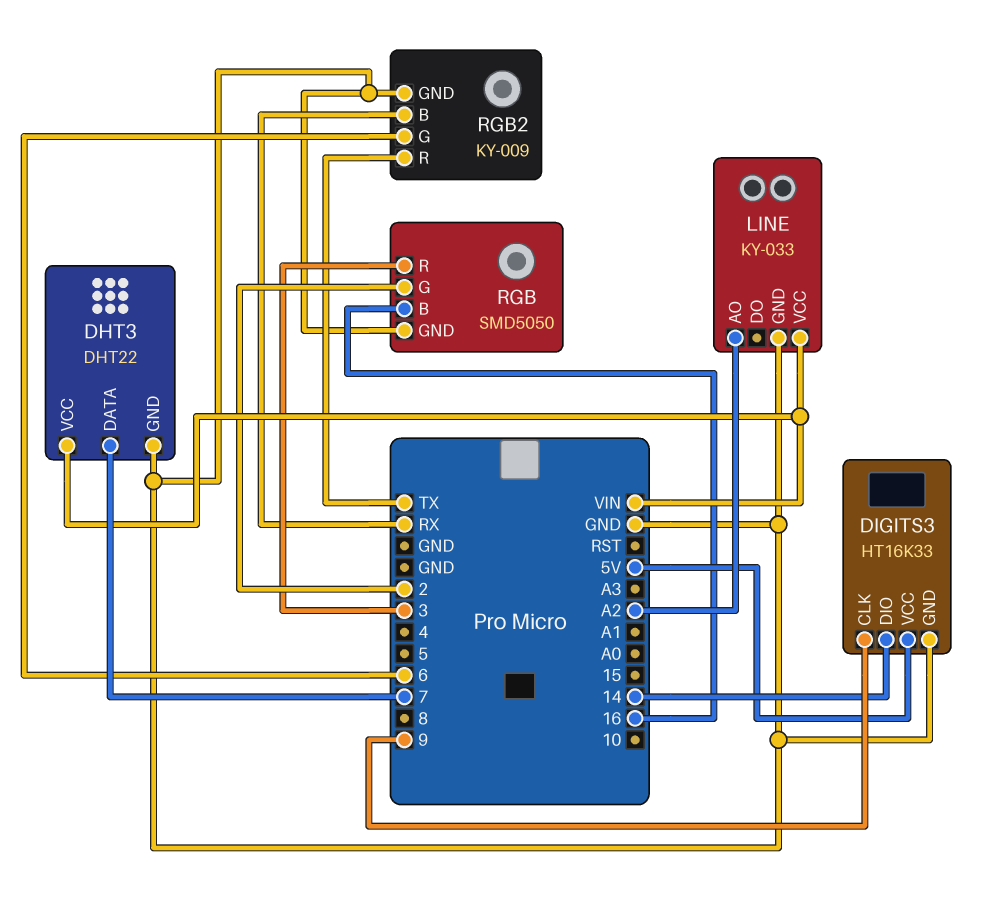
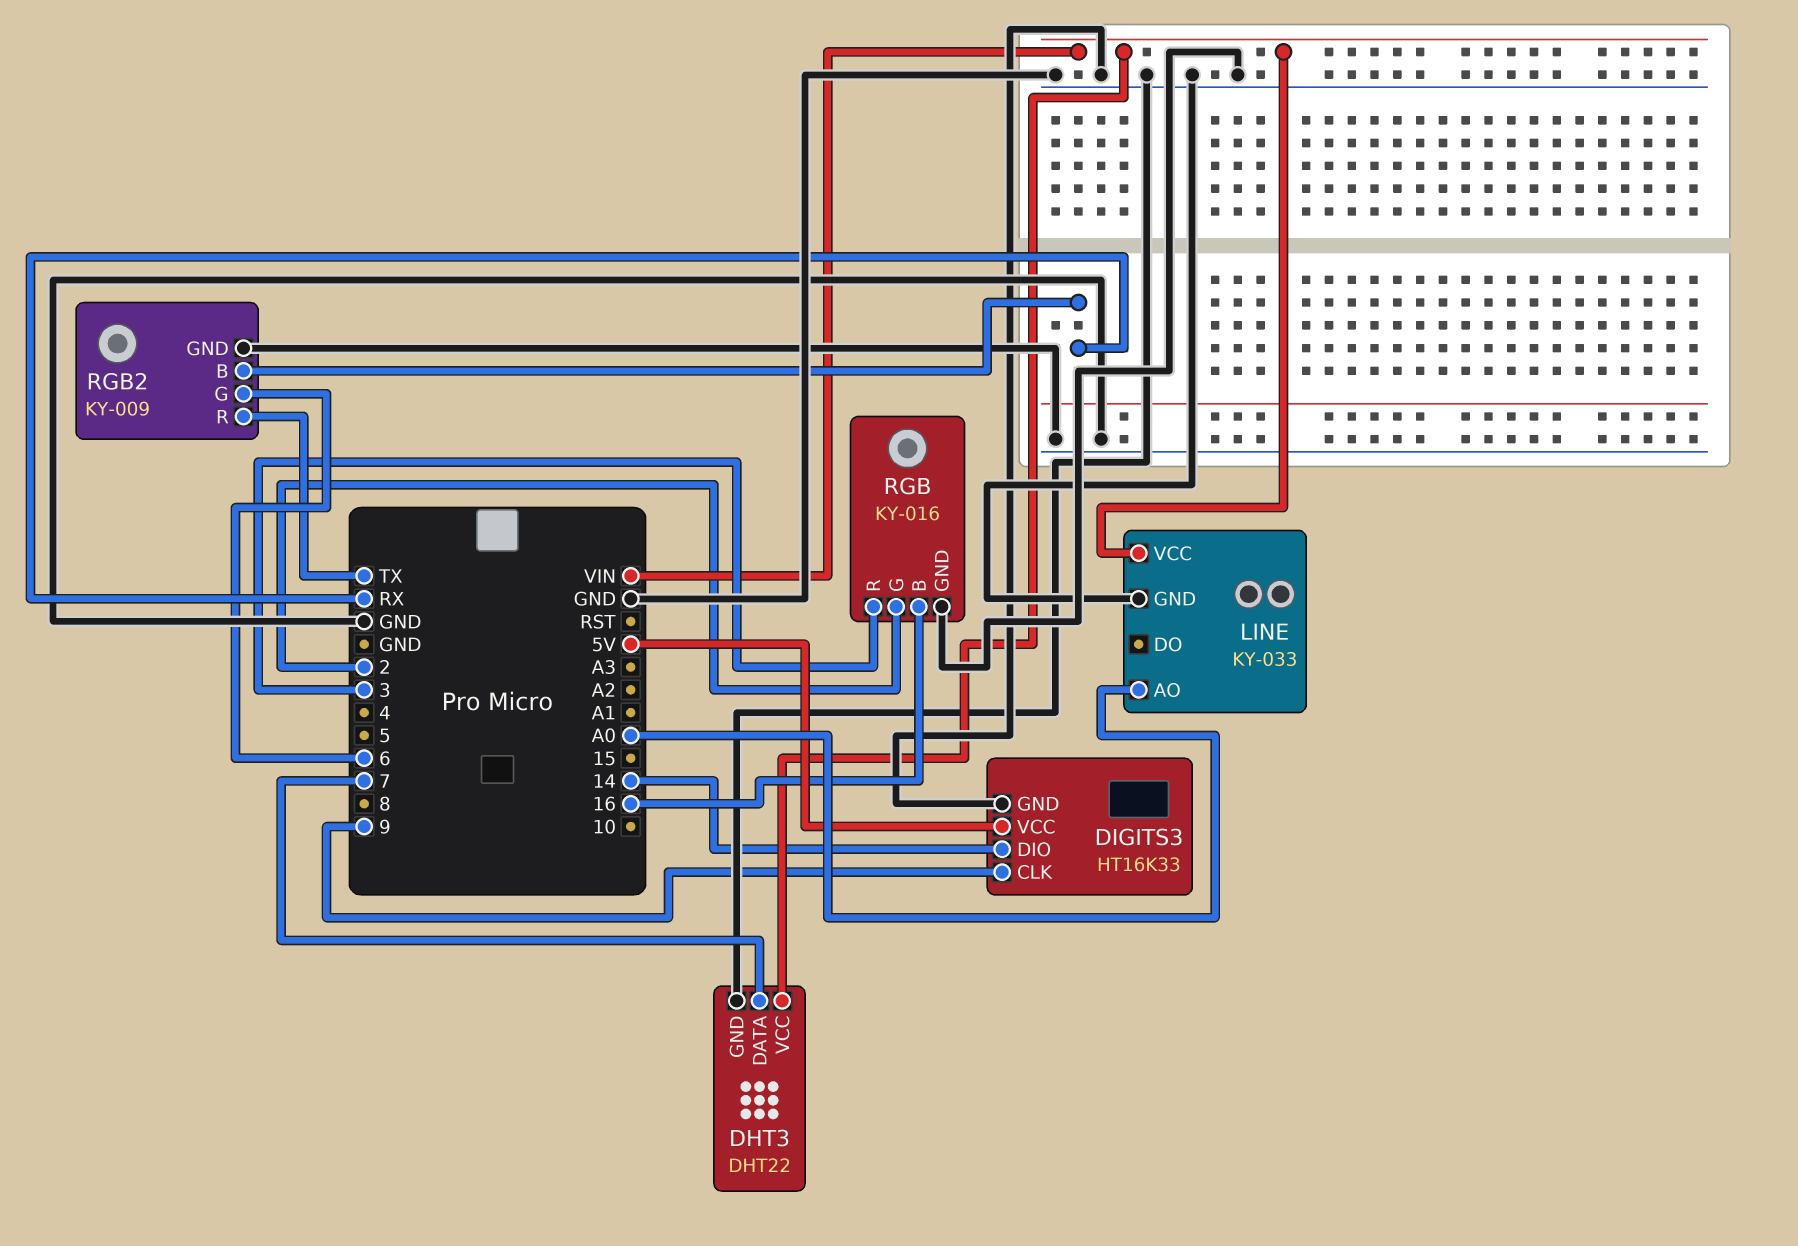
LINE pin AO: A2 -> A0
RGB: SMD5050 -> KY-016

